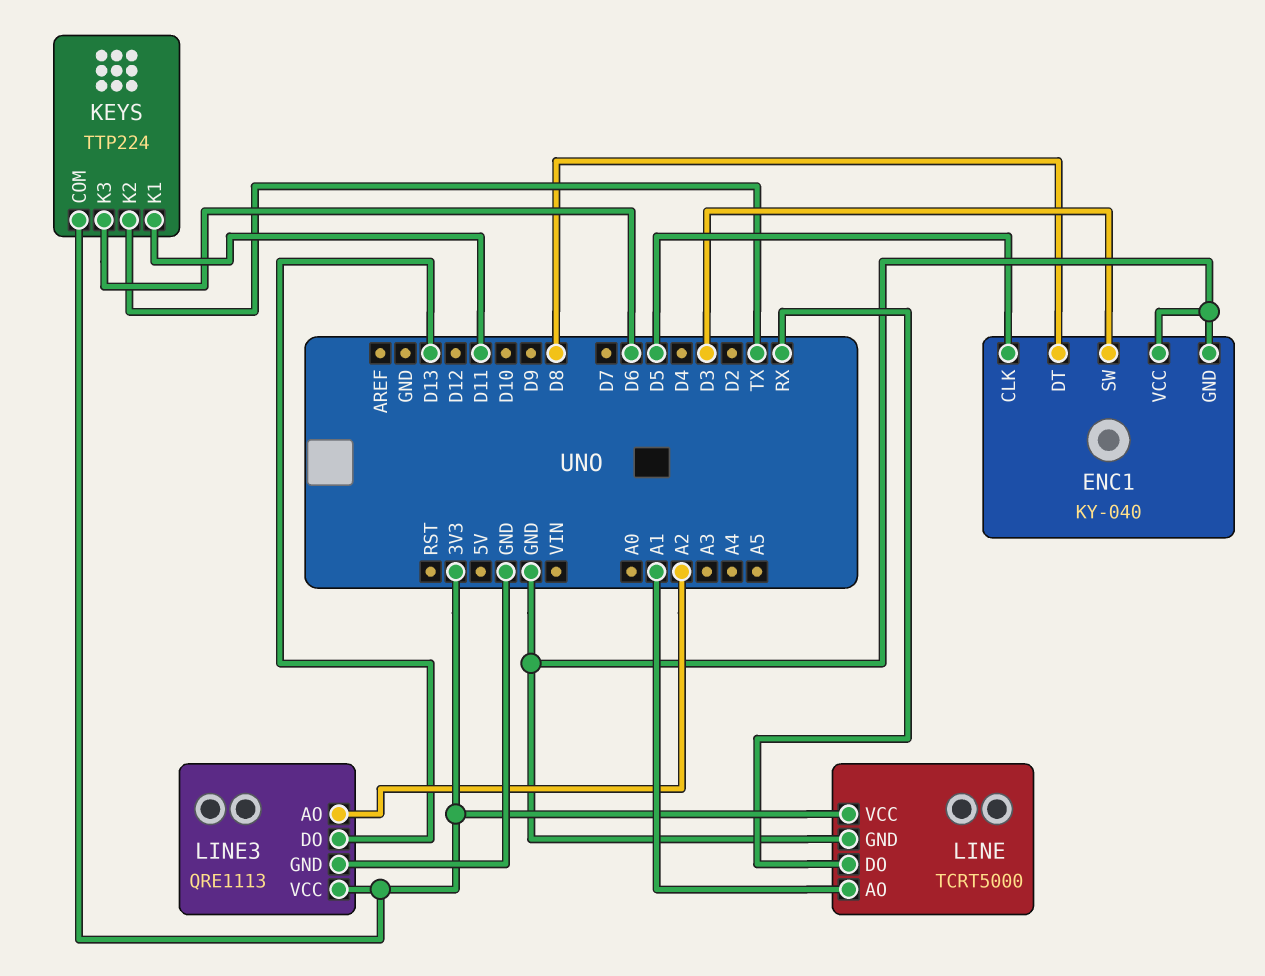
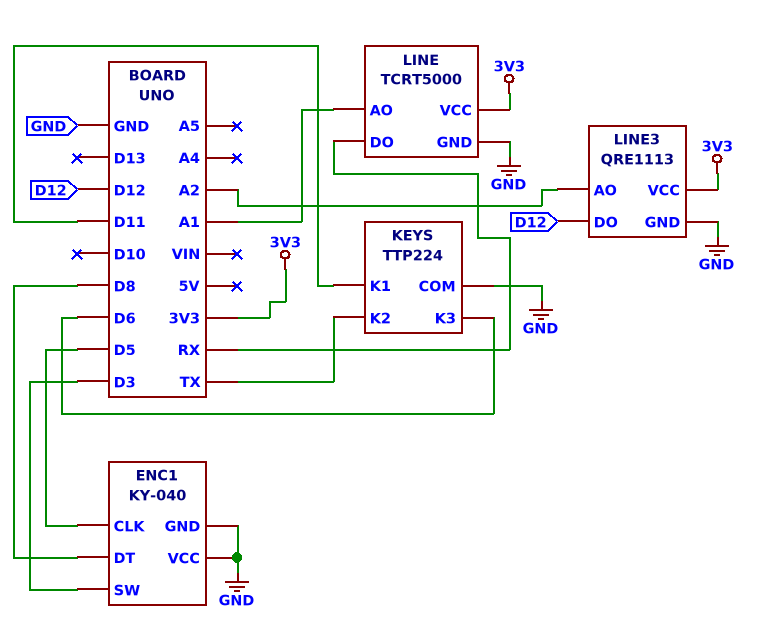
KEYS pin COM: 3V3 -> GND
LINE3 pin DO: D13 -> D12

